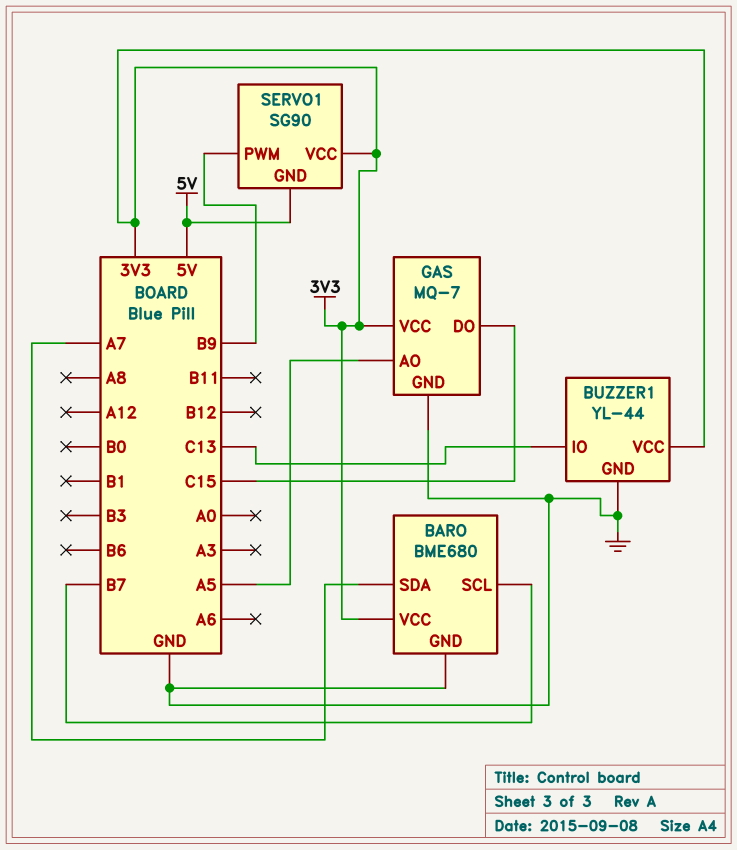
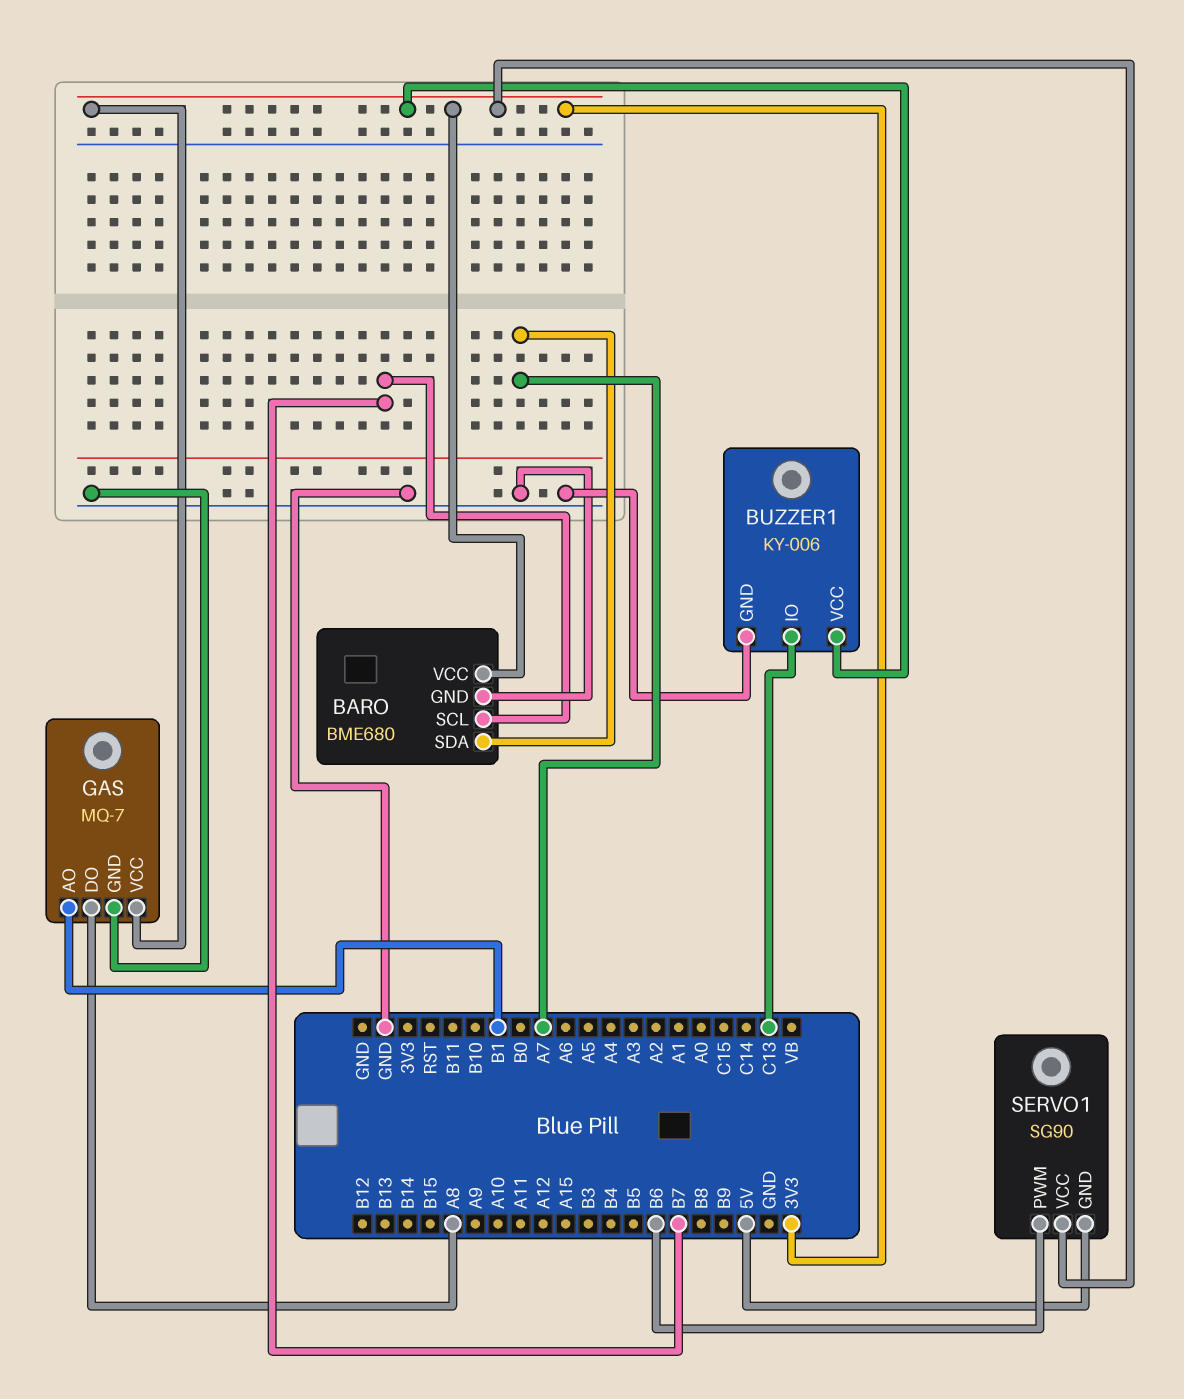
BUZZER1: YL-44 -> KY-006
GAS pin AO: A5 -> B1
GAS pin DO: C15 -> A8
SERVO1 pin PWM: B9 -> B6

